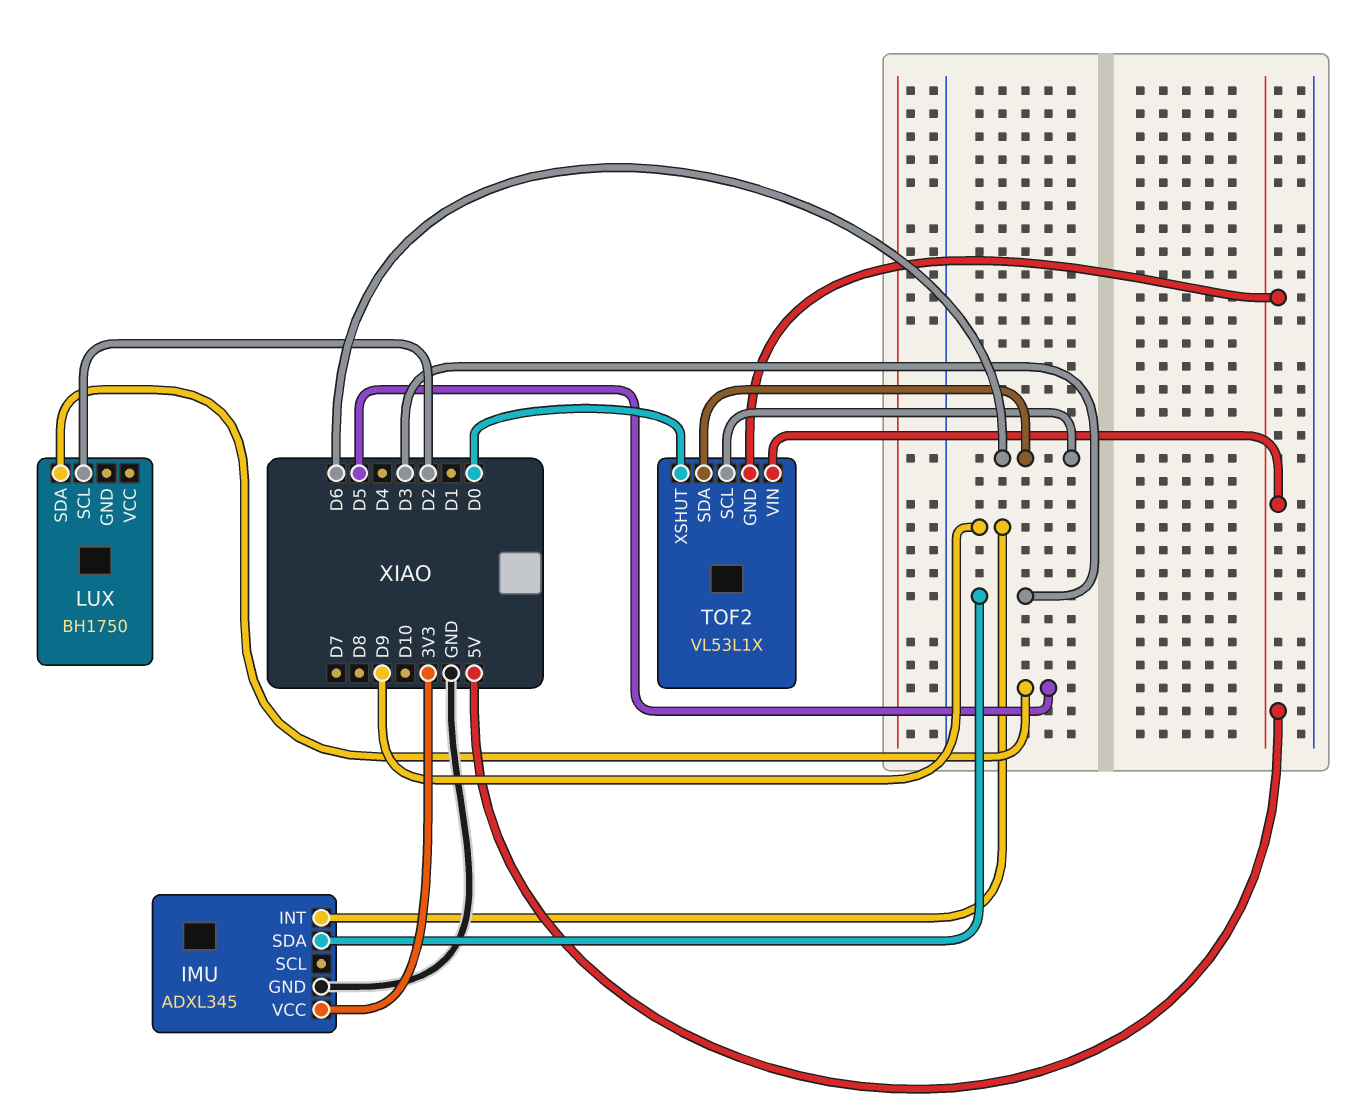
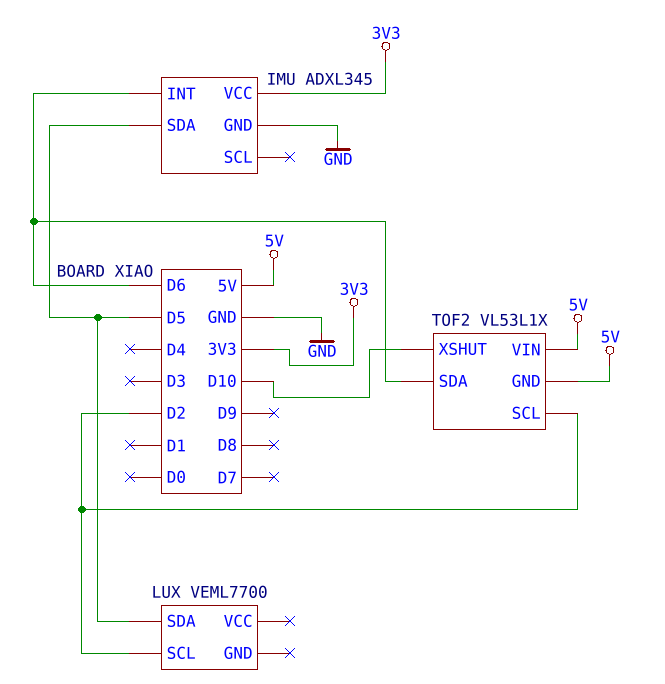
IMU pin INT: D9 -> D6
IMU pin SDA: D3 -> D5
LUX: BH1750 -> VEML7700
TOF2 pin SCL: D6 -> D2
TOF2 pin XSHUT: D0 -> D10

